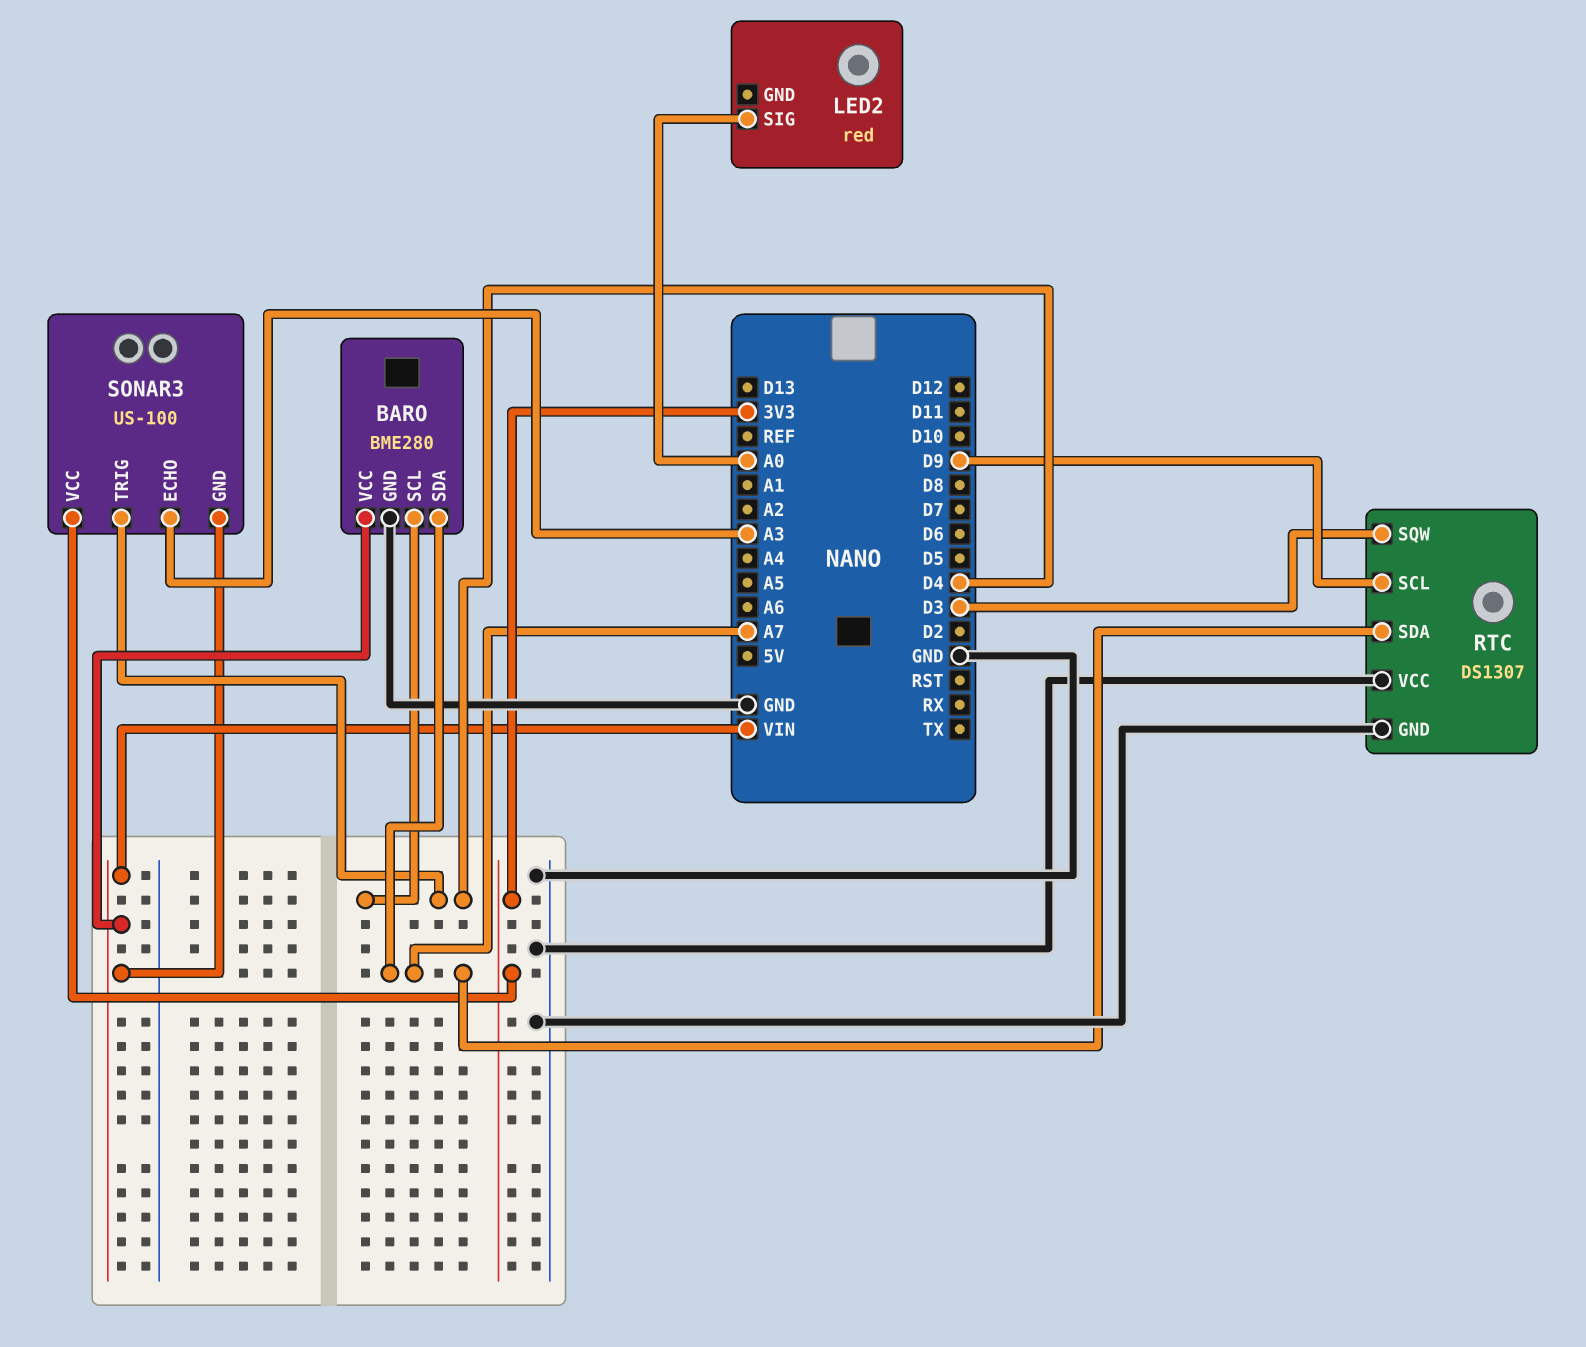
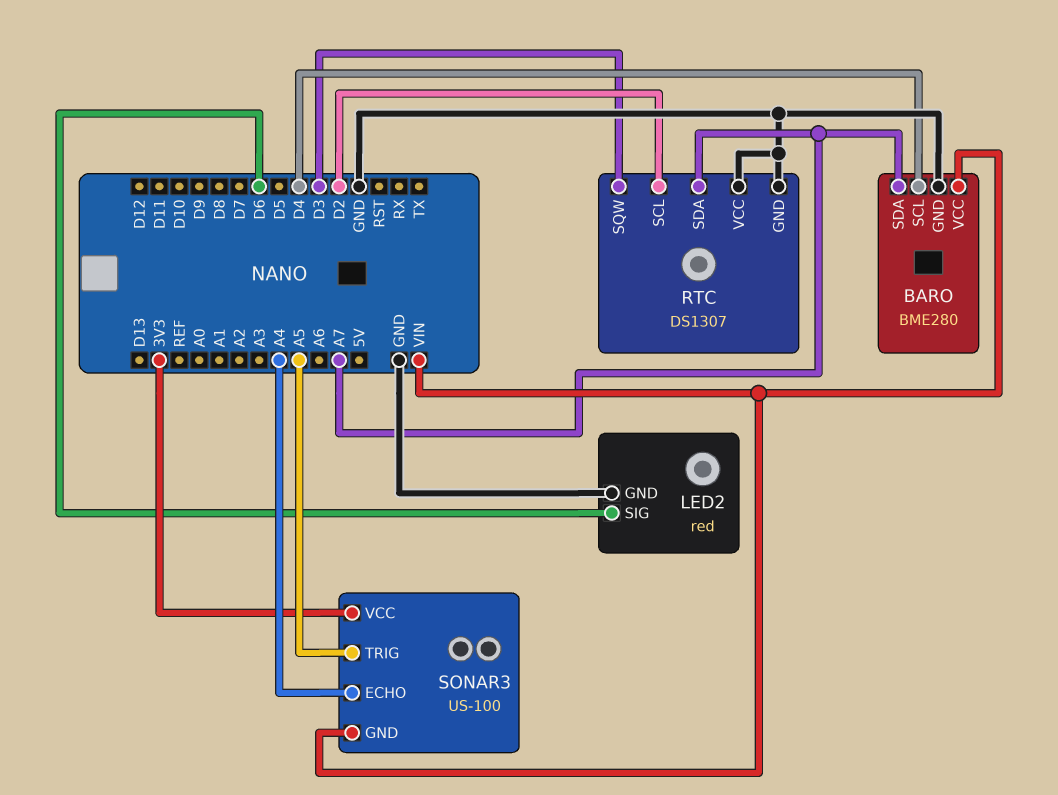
LED2 pin GND: none -> GND
LED2 pin SIG: A0 -> D6
RTC pin SCL: D9 -> D2
SONAR3 pin ECHO: A3 -> A4
SONAR3 pin TRIG: D4 -> A5

